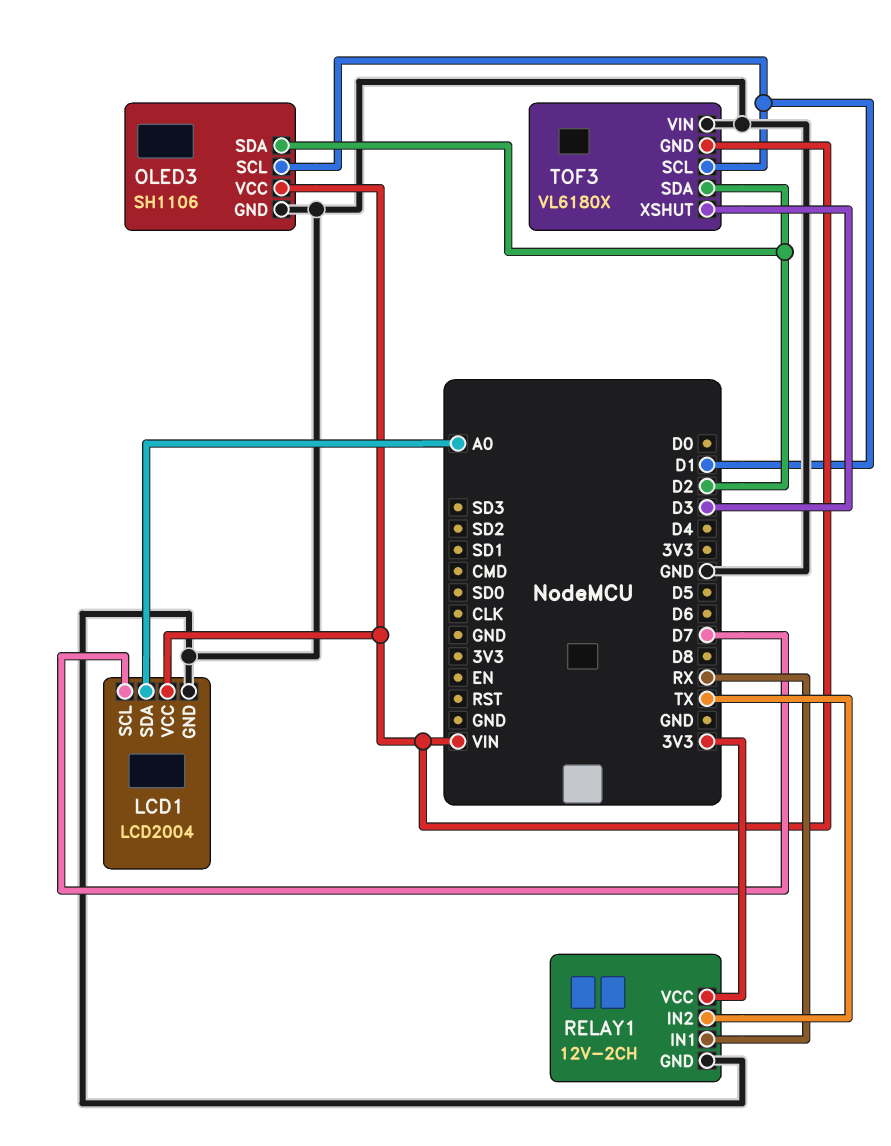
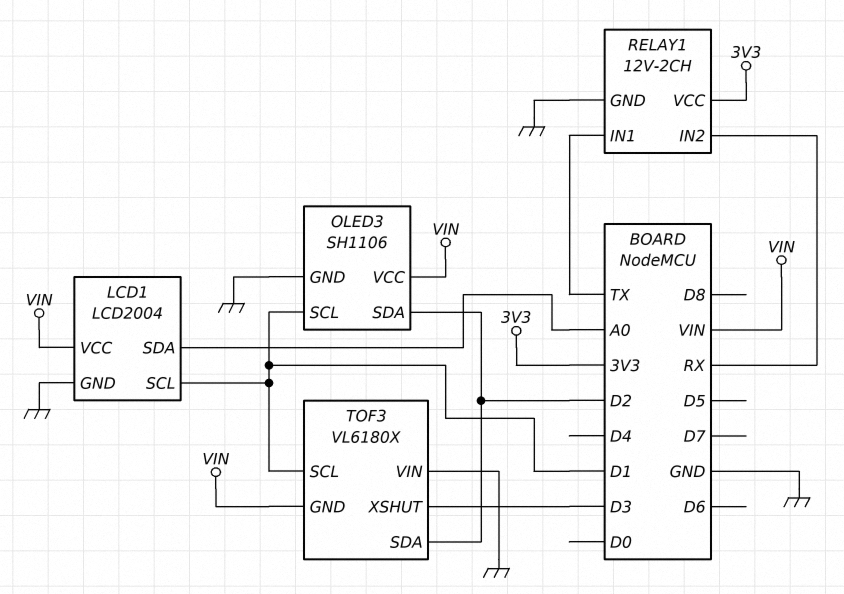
LCD1 pin SCL: D7 -> D1
RELAY1 pin IN1: RX -> TX
RELAY1 pin IN2: TX -> RX

